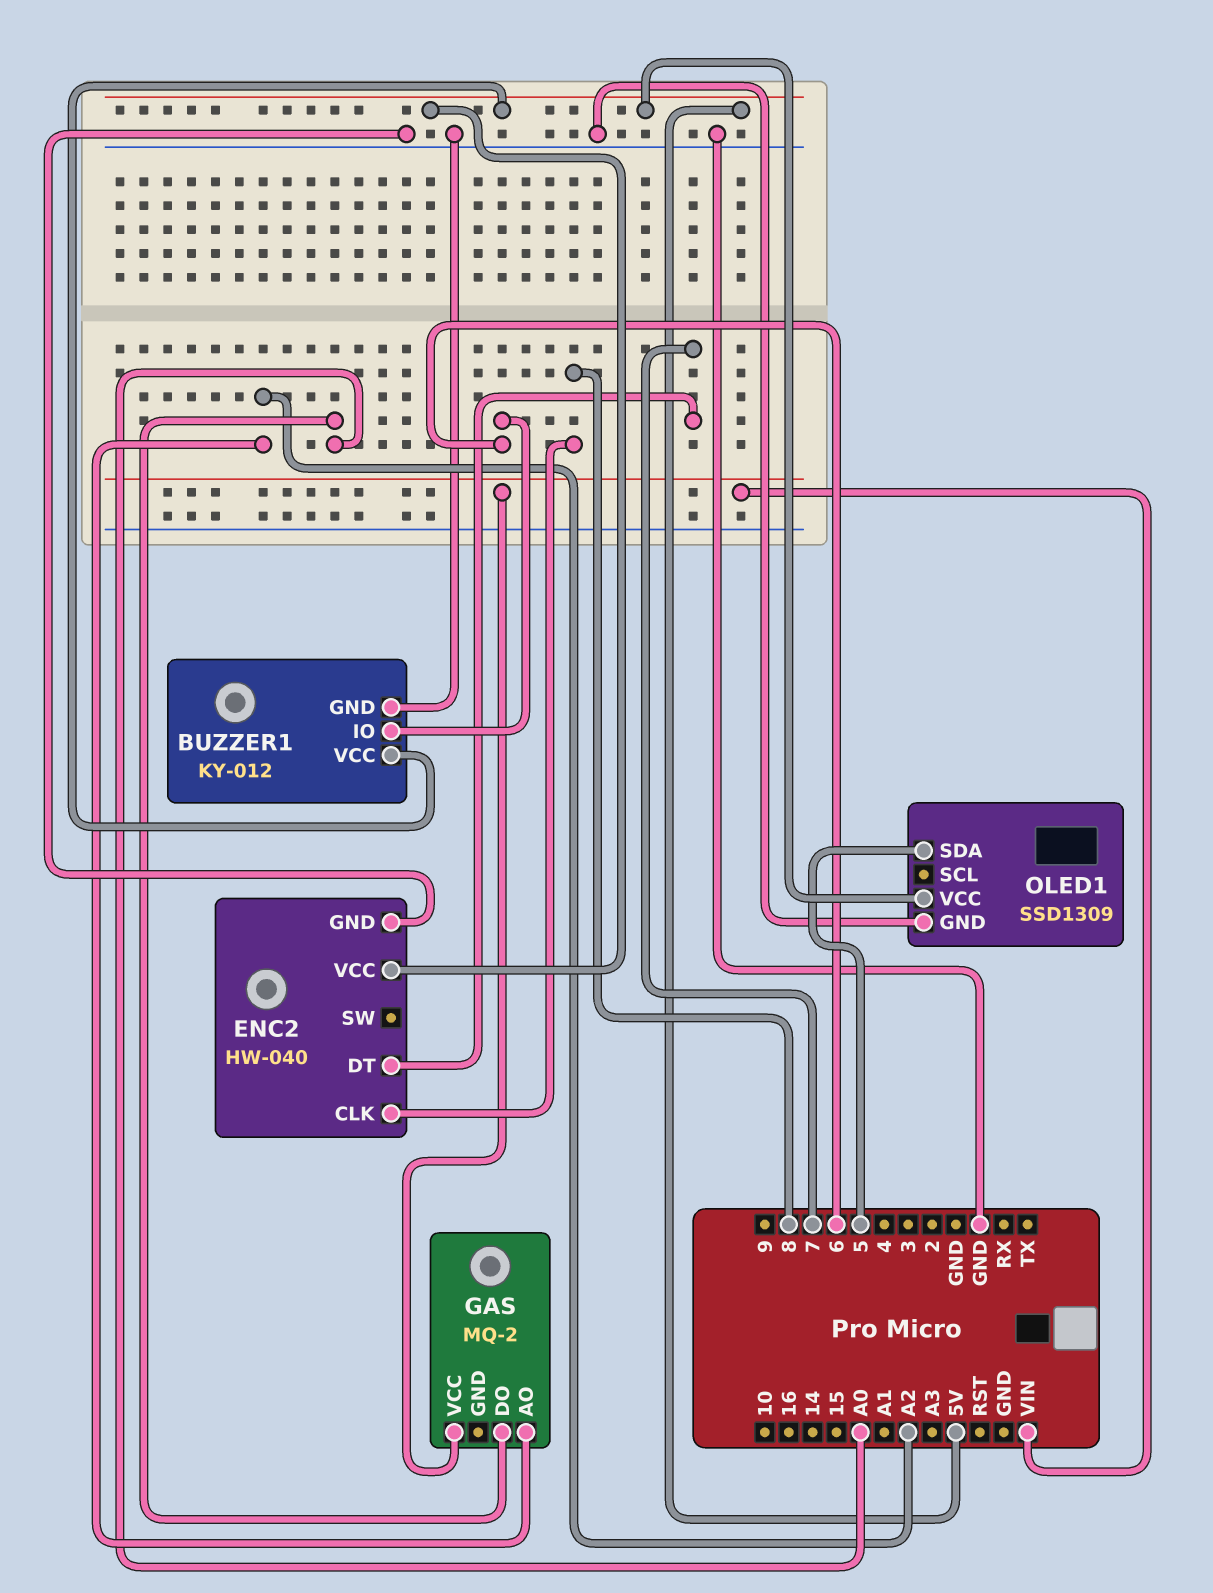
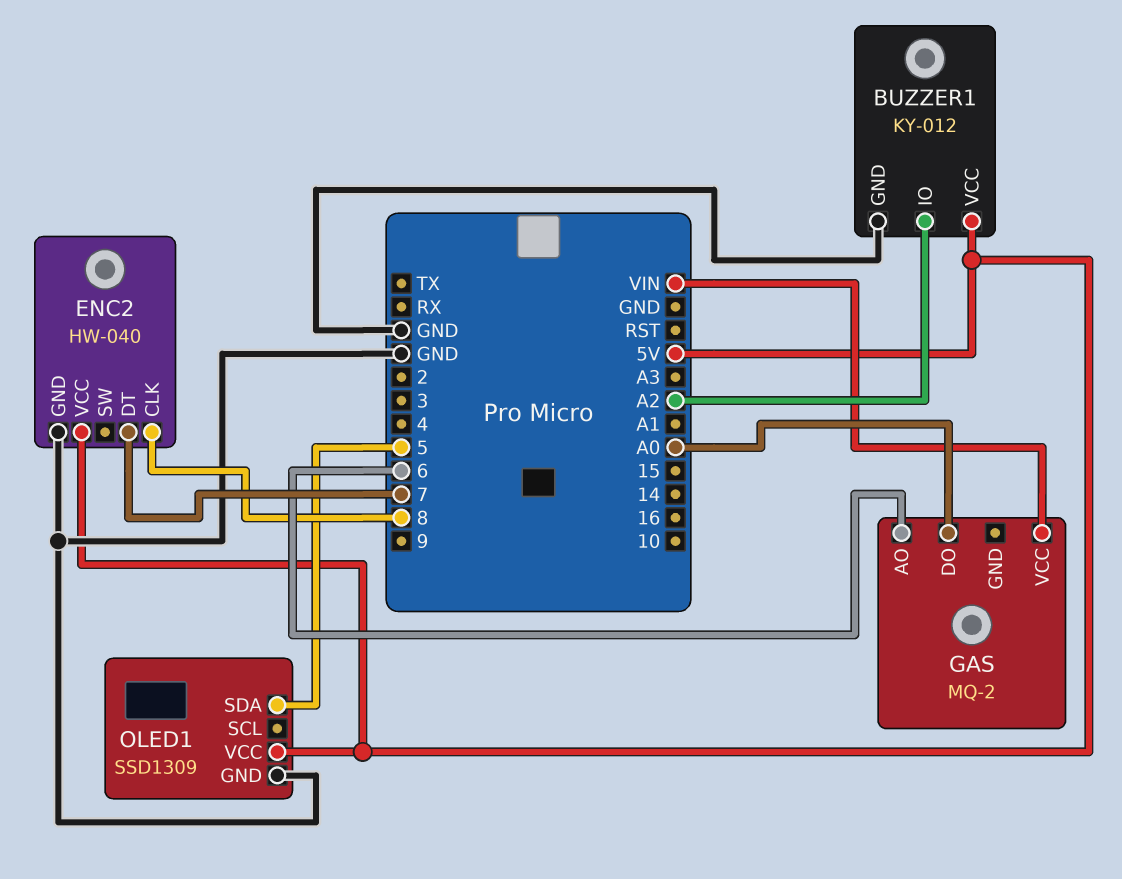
BUZZER1 pin IO: 6 -> A2
GAS pin AO: A2 -> 6

